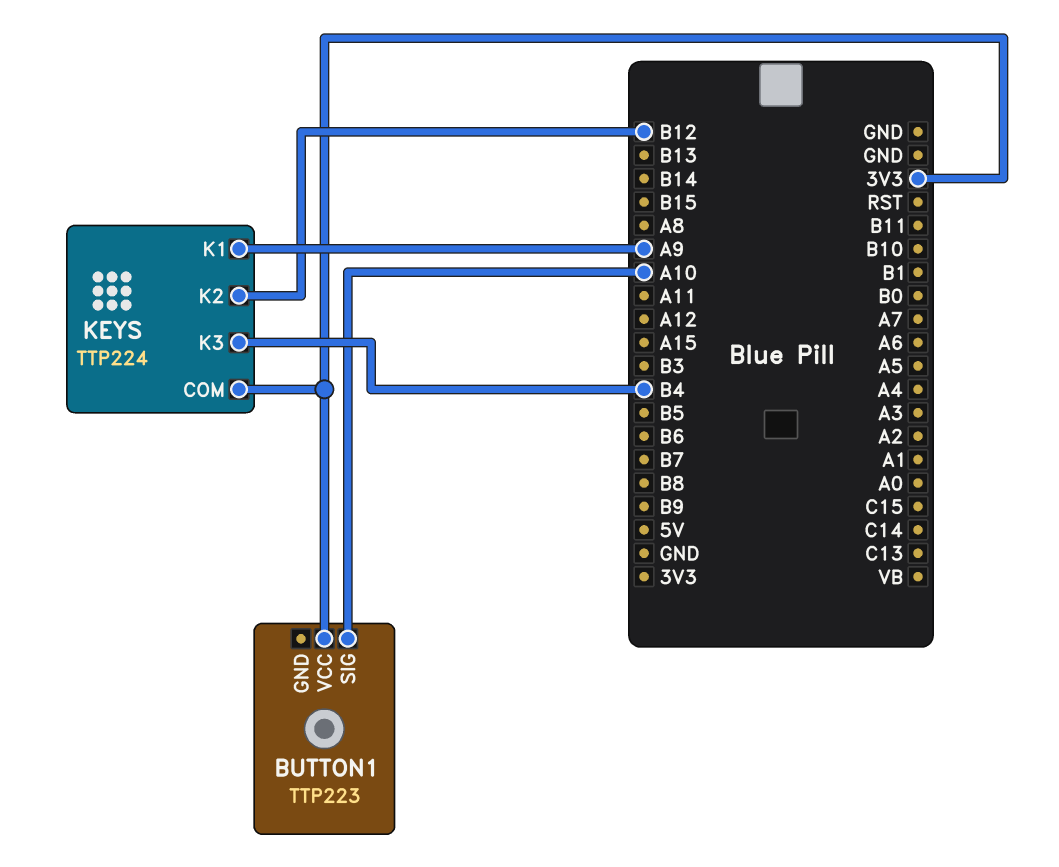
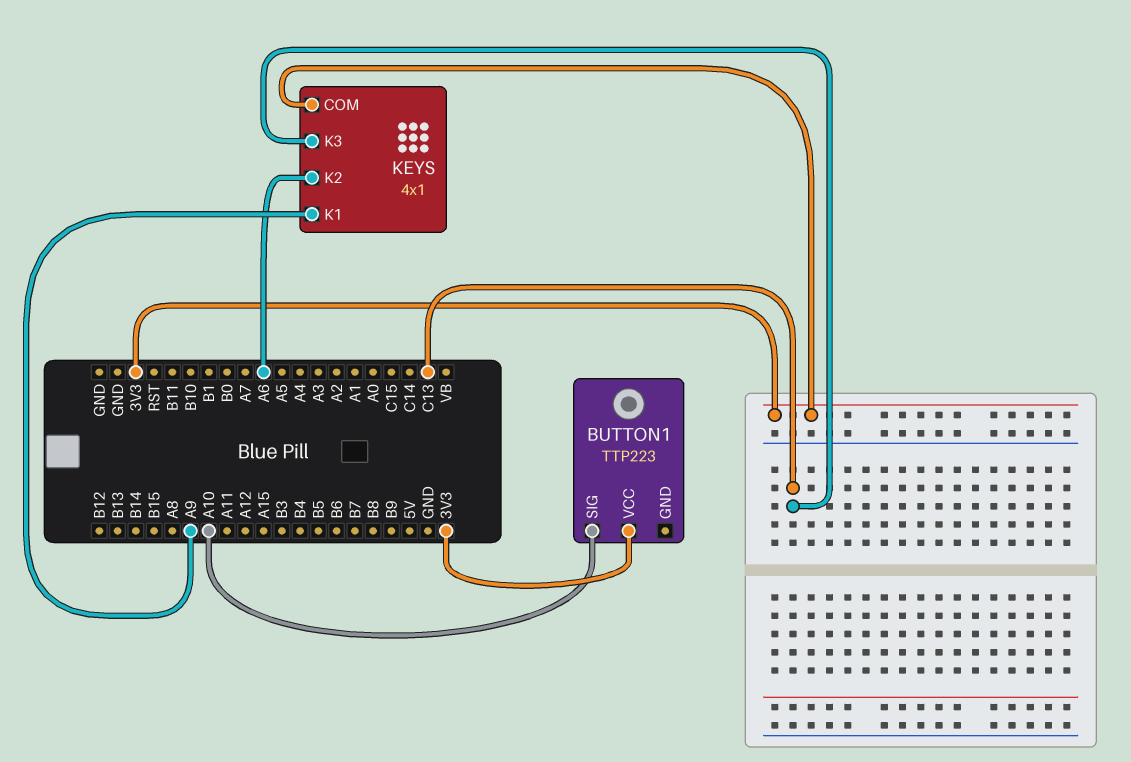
KEYS: TTP224 -> 4x1
KEYS pin K2: B12 -> A6
KEYS pin K3: B4 -> C13

